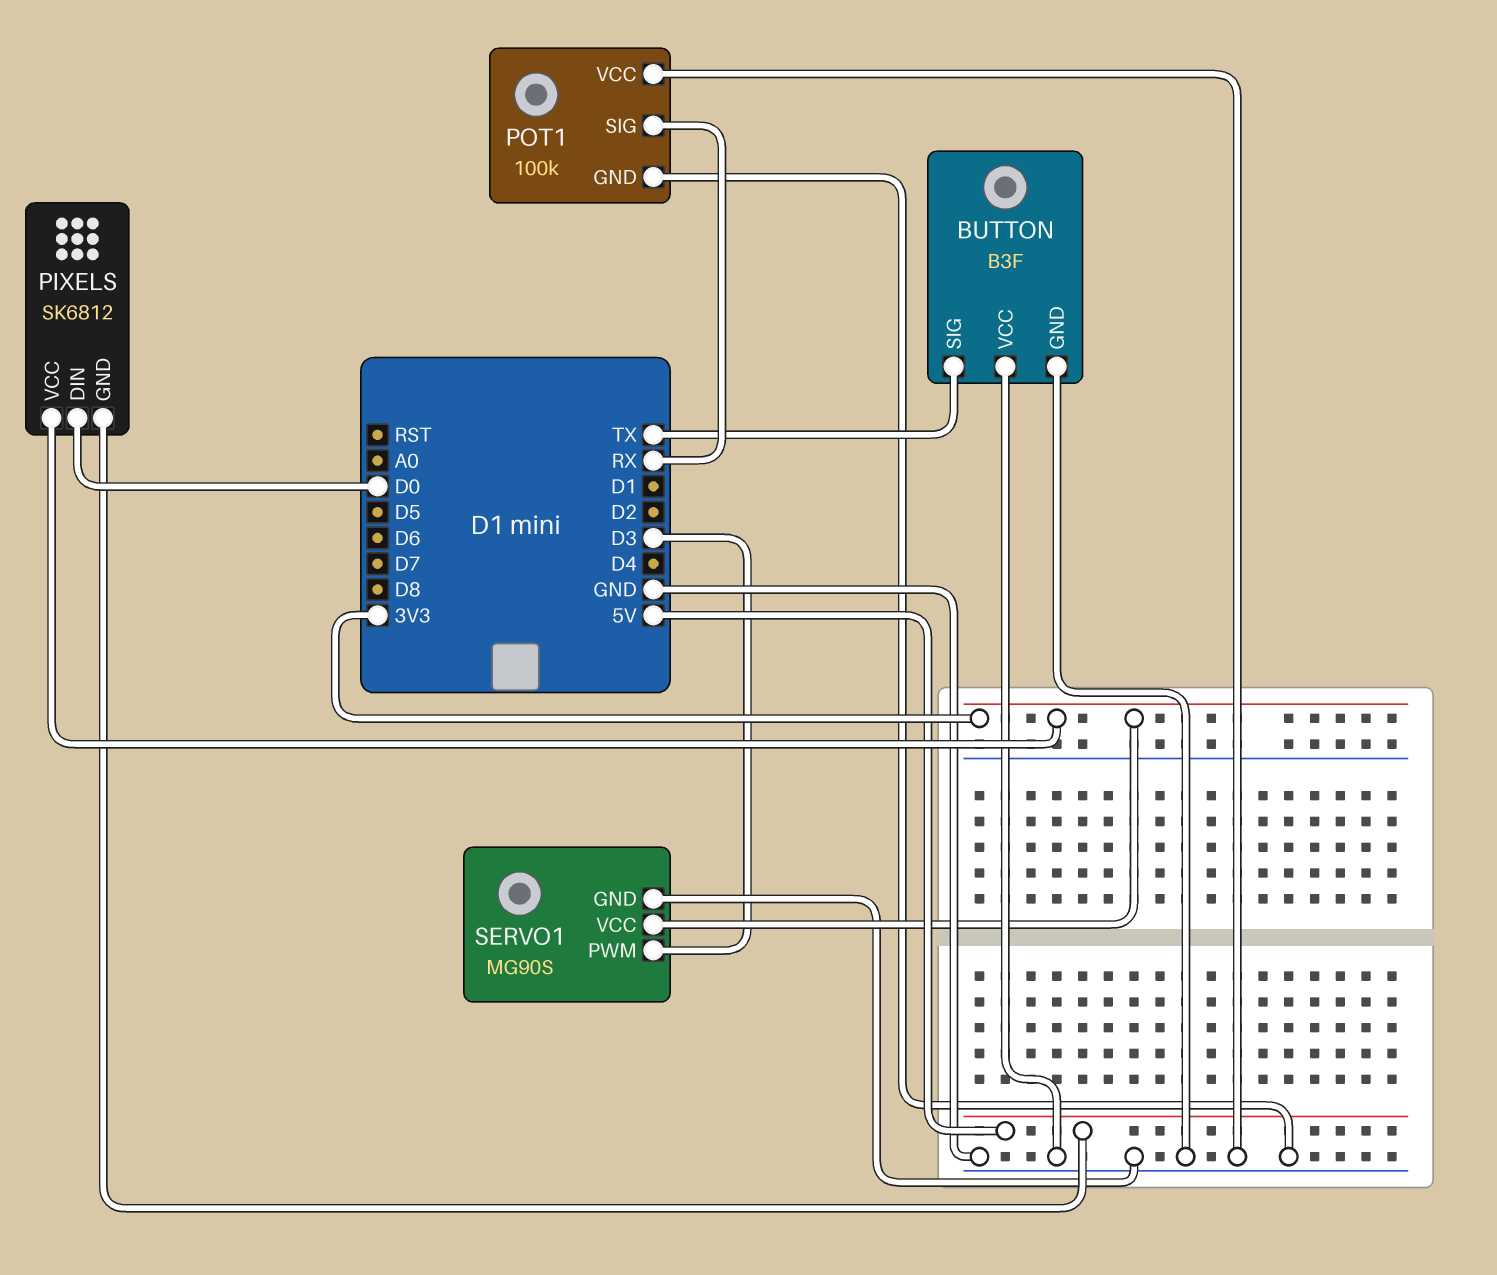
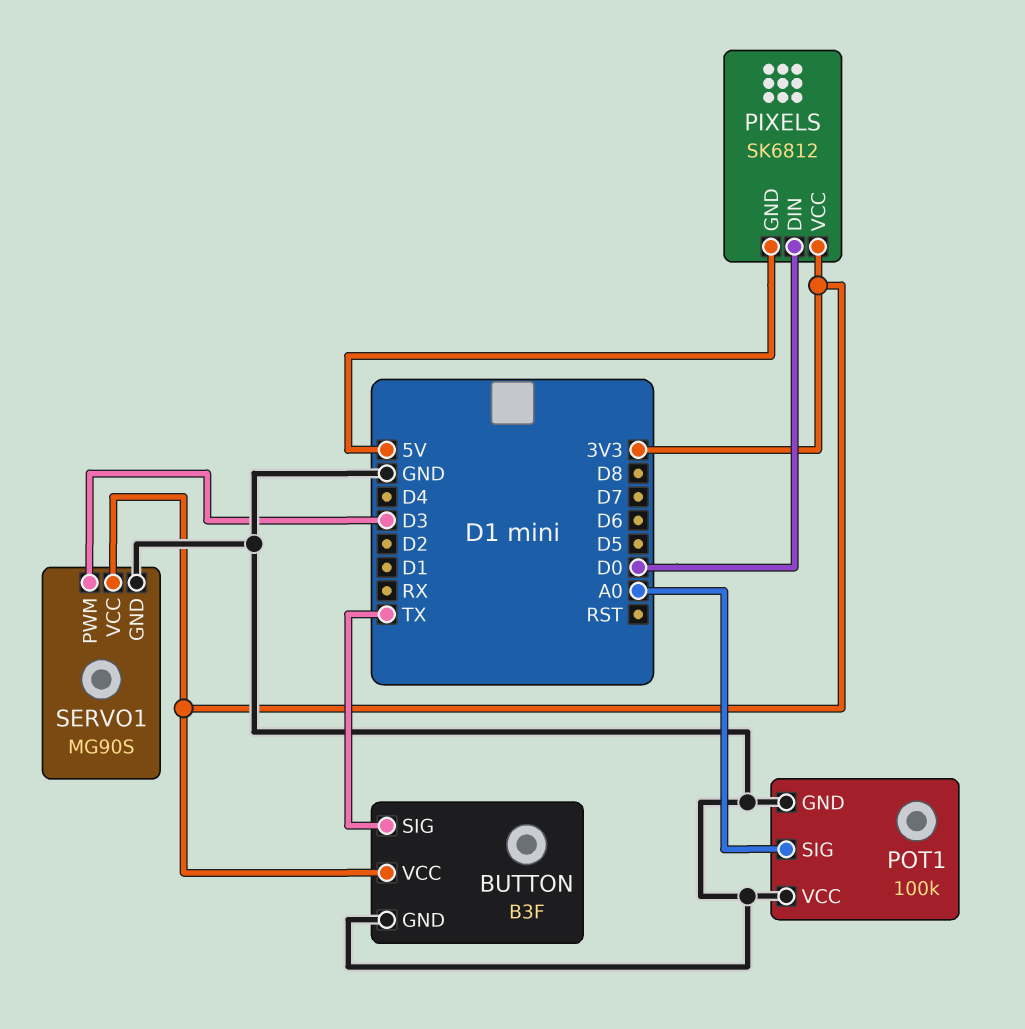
BUTTON pin VCC: GND -> 3V3
POT1 pin SIG: RX -> A0

